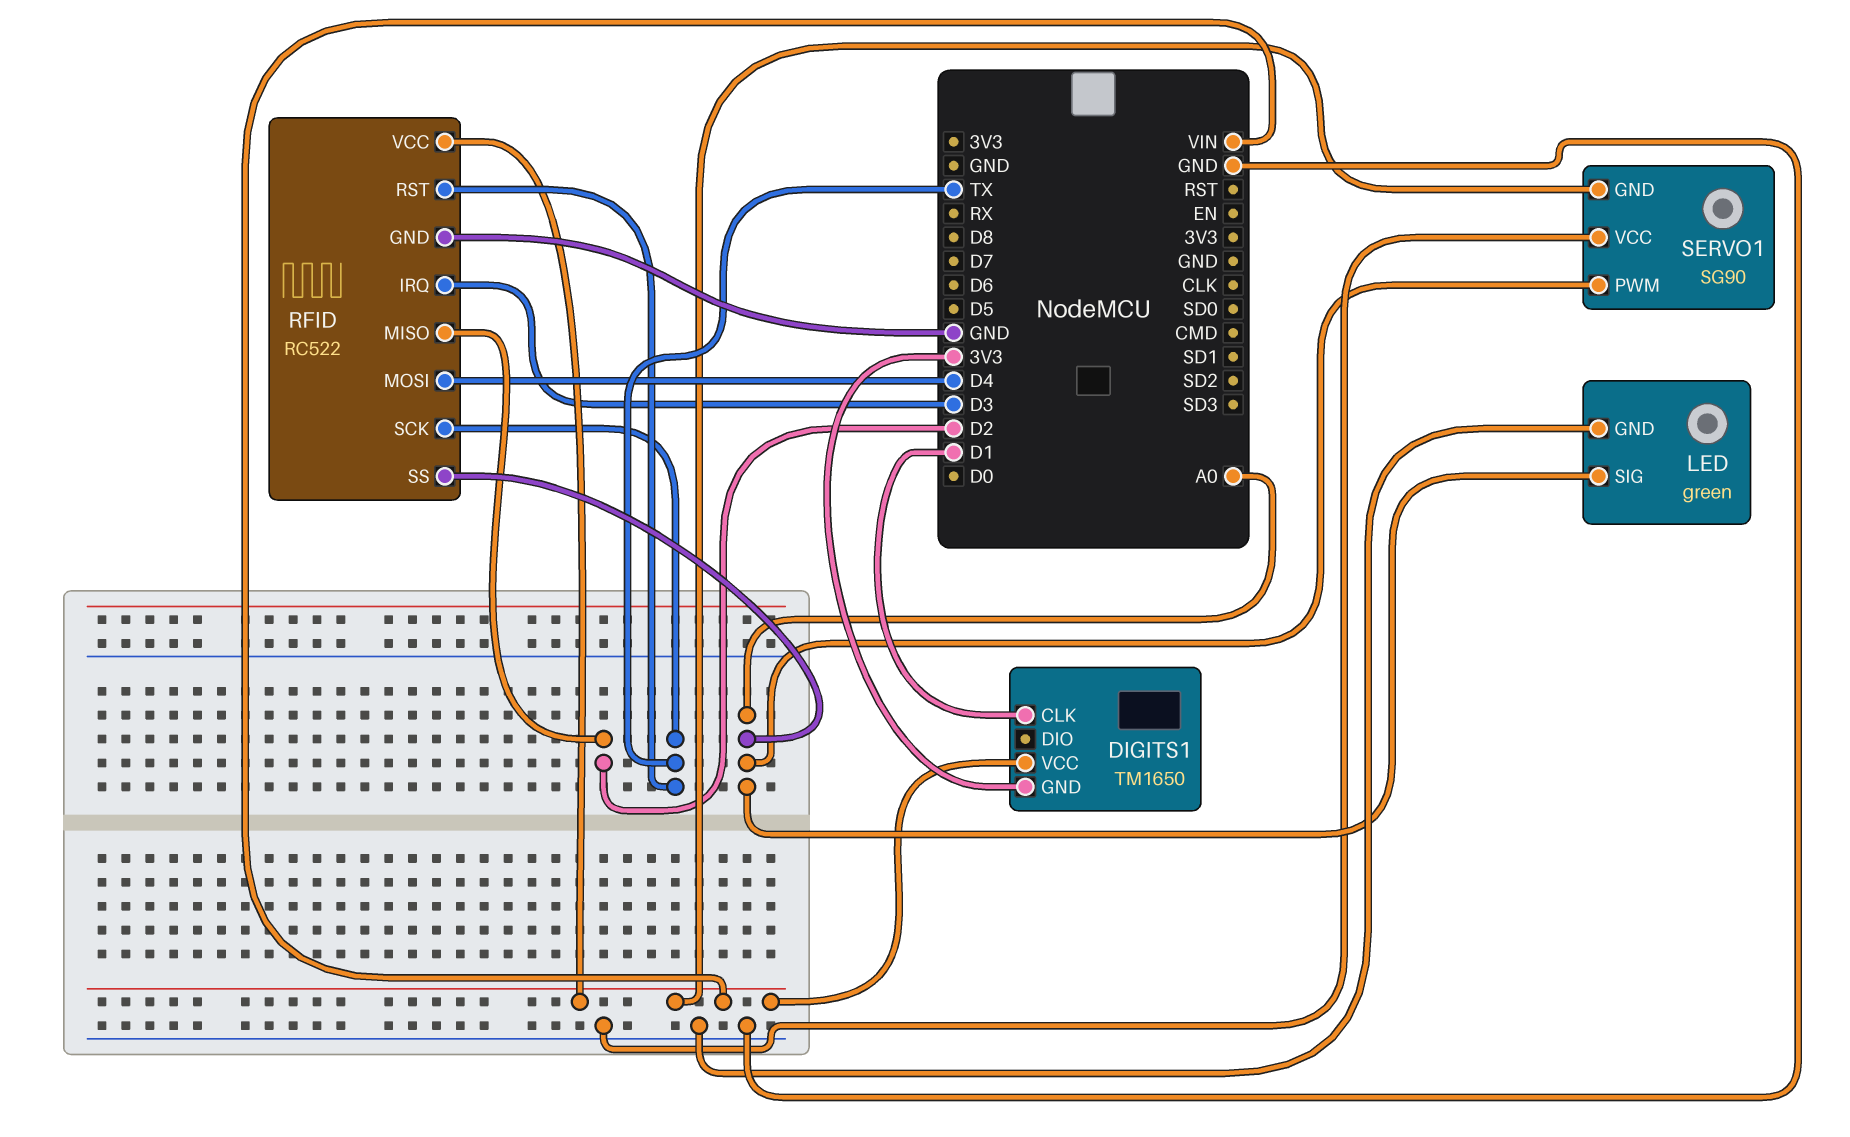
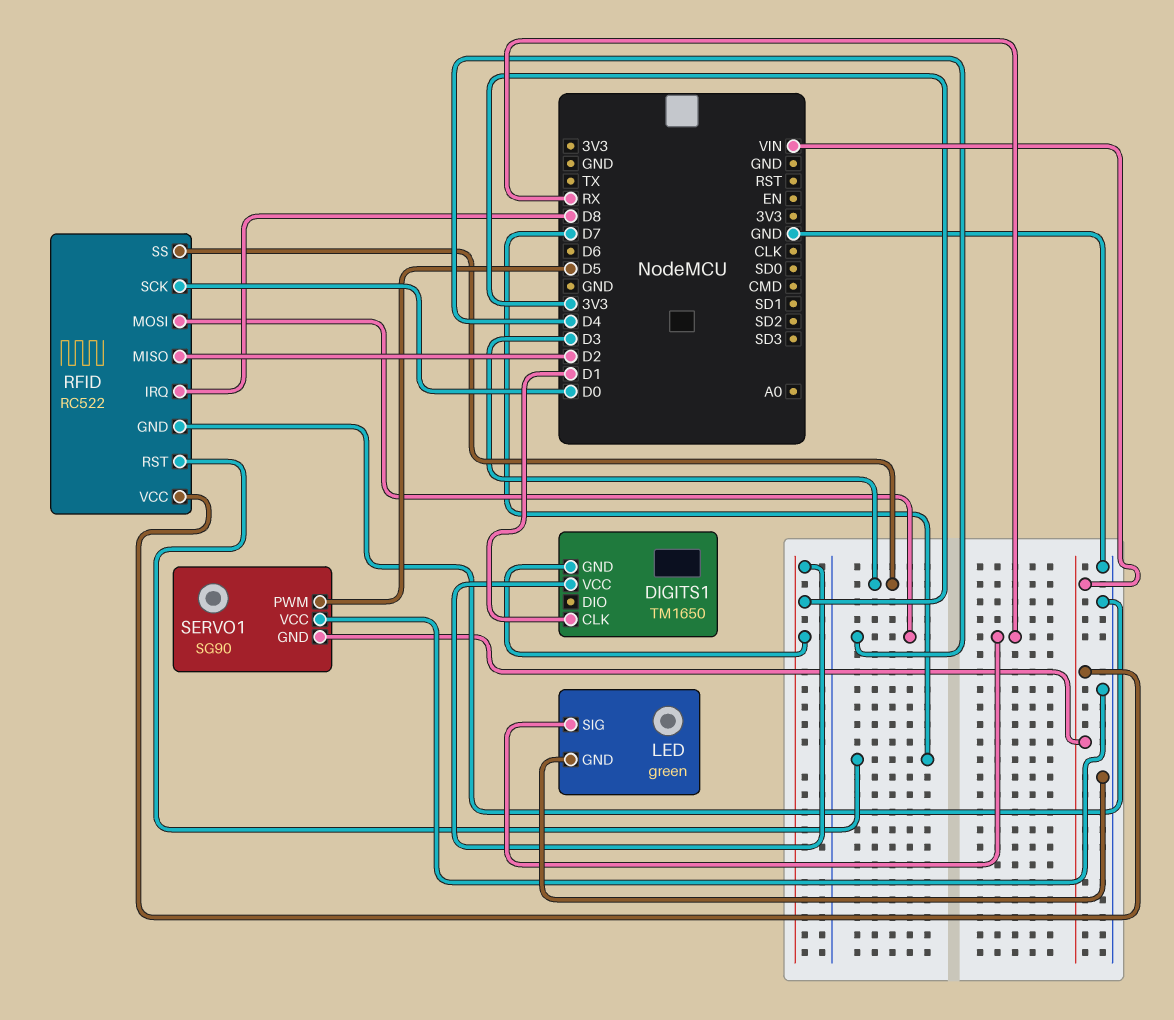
DIGITS1 pin VCC: VIN -> 3V3
LED pin SIG: A0 -> RX
RFID pin IRQ: D3 -> D8
RFID pin RST: TX -> D7
RFID pin SCK: TX -> D0
RFID pin SS: A0 -> D3
SERVO1 pin PWM: A0 -> D5

